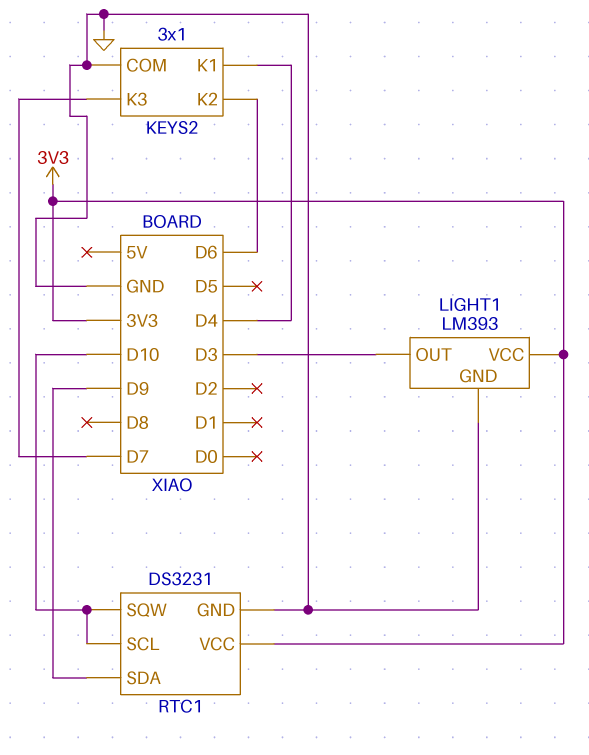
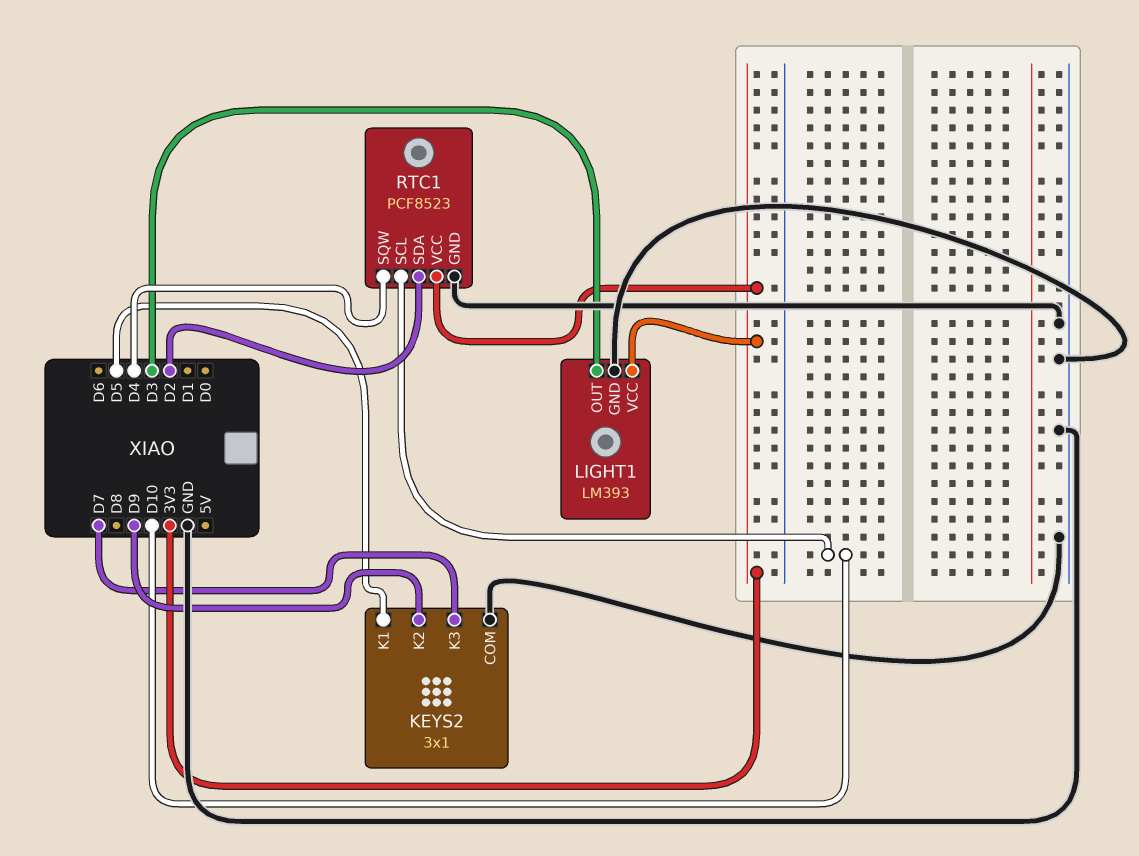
KEYS2 pin K1: D4 -> D5
KEYS2 pin K2: D6 -> D9
RTC1: DS3231 -> PCF8523
RTC1 pin SDA: D9 -> D2
RTC1 pin SQW: D10 -> D4

